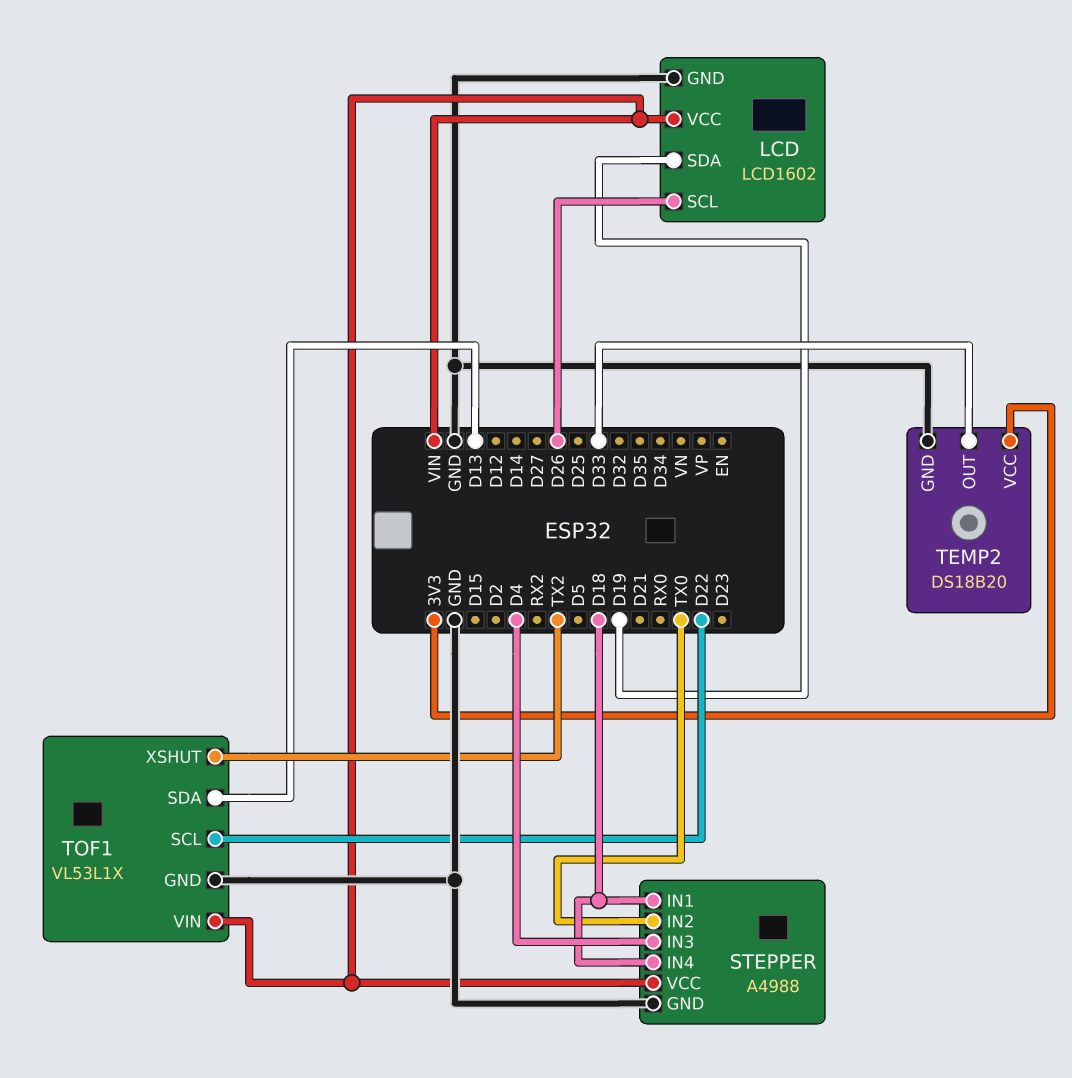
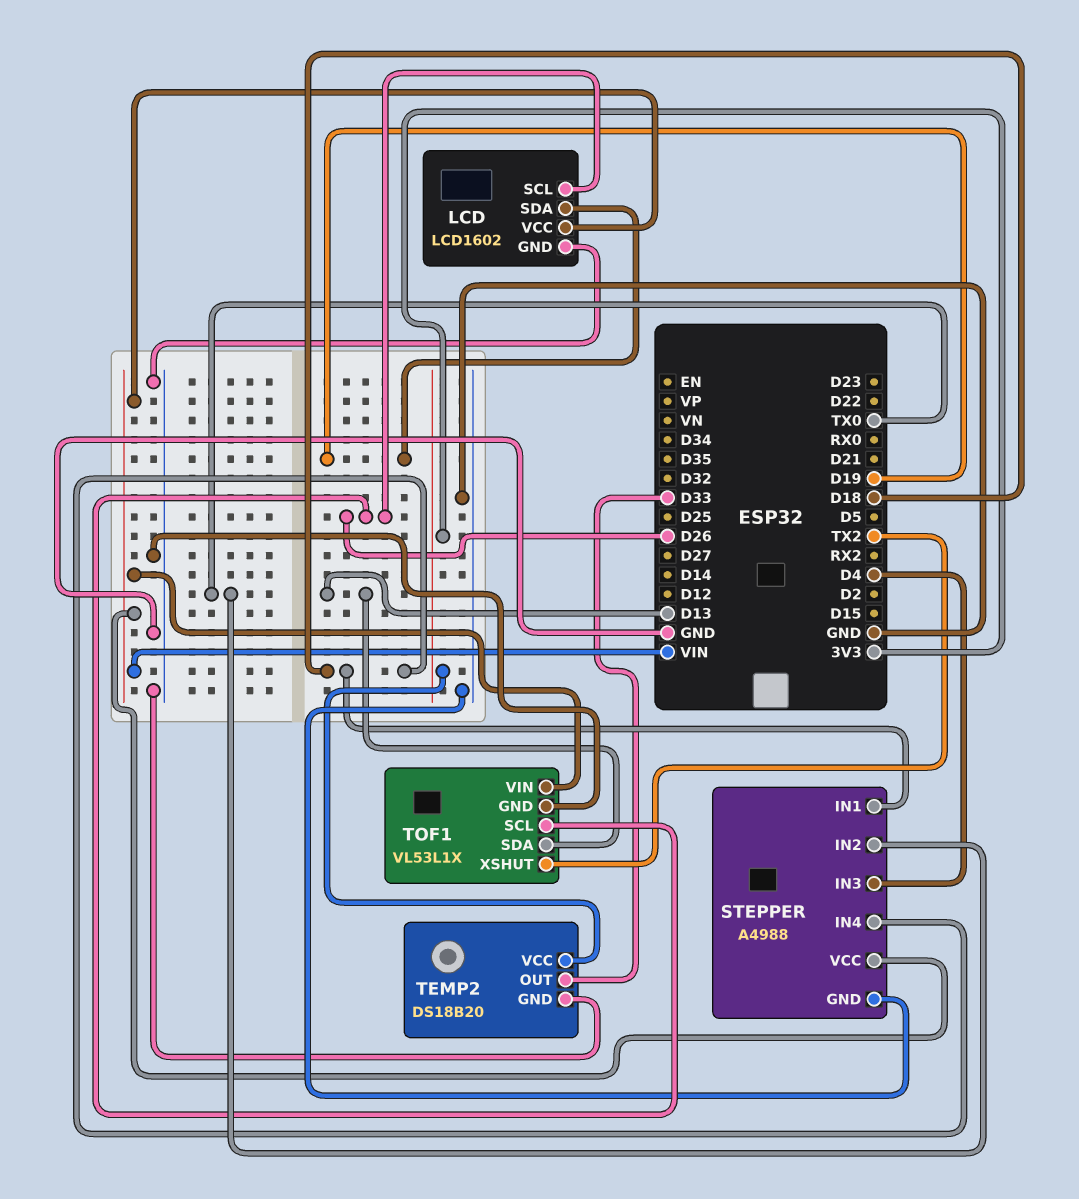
TOF1 pin SCL: D22 -> D26

